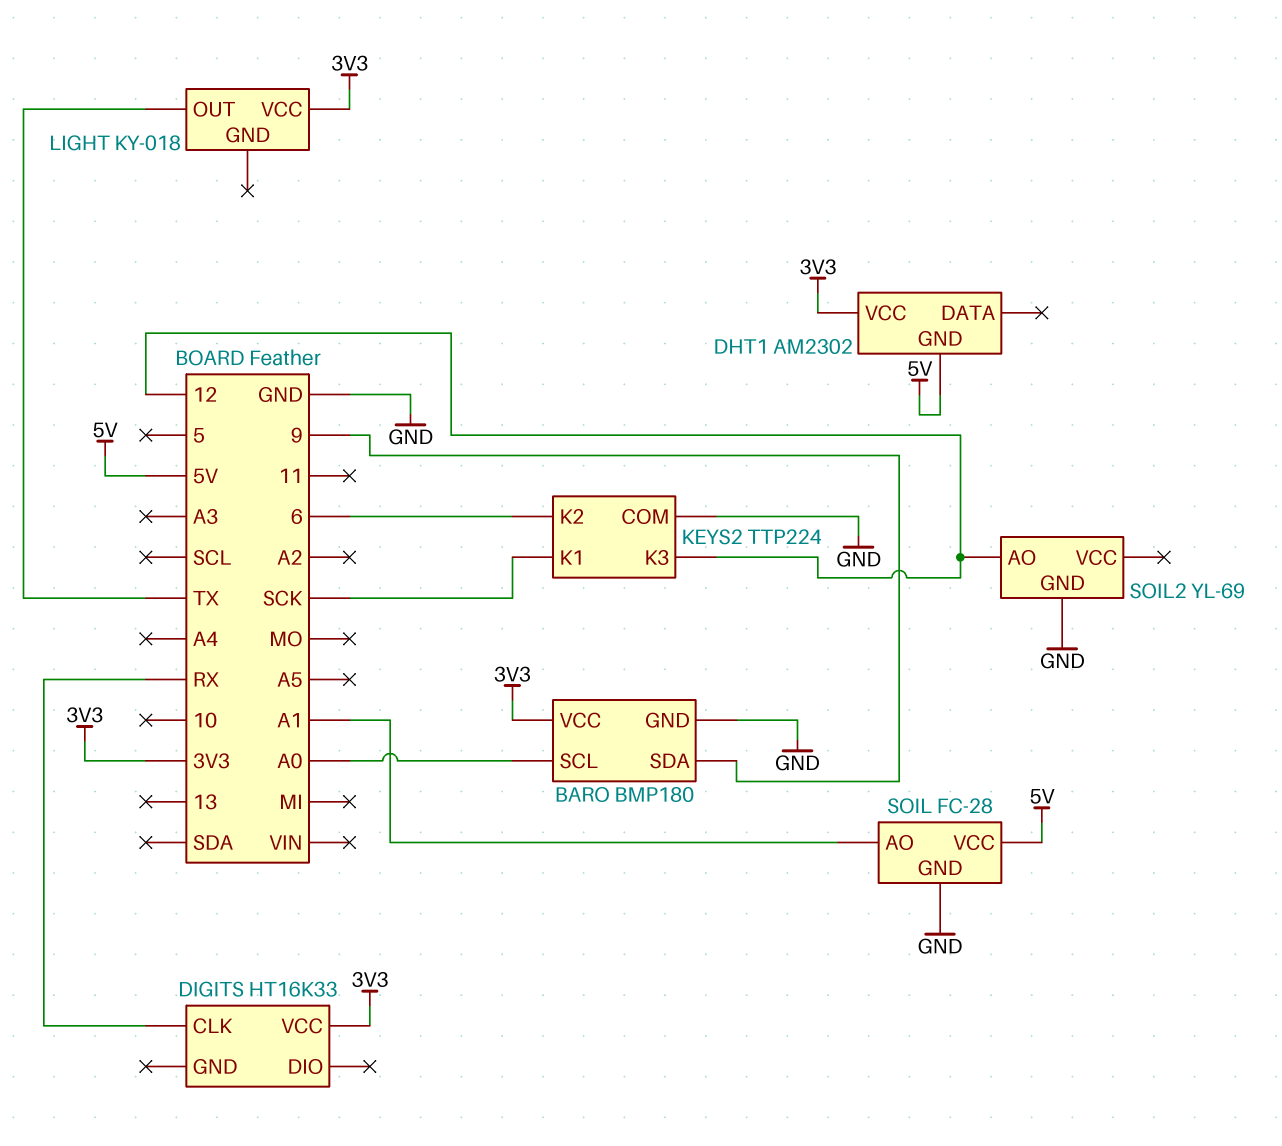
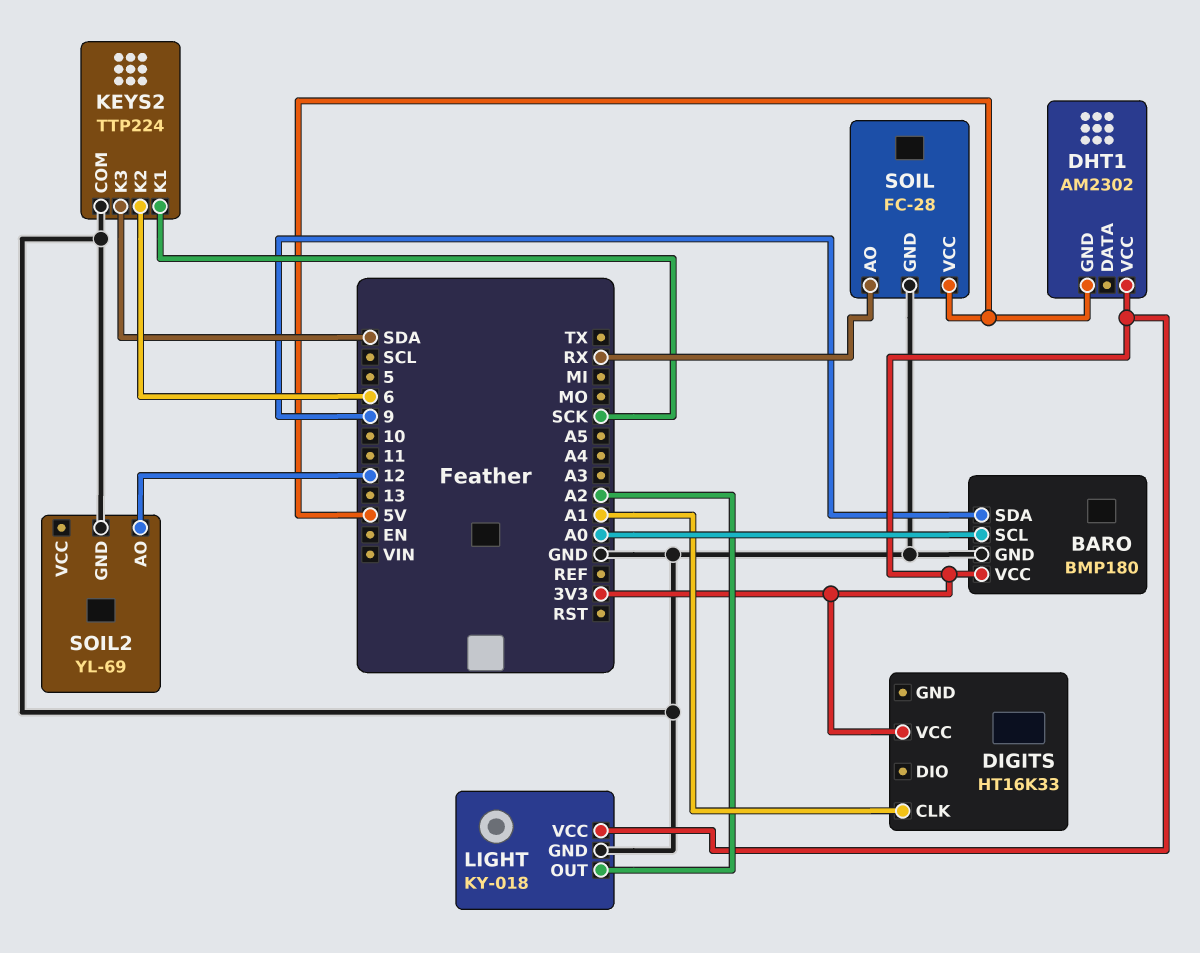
DIGITS pin CLK: RX -> A1
KEYS2 pin K3: 12 -> SDA
LIGHT pin GND: none -> GND
LIGHT pin OUT: TX -> A2
SOIL pin AO: A1 -> RX

